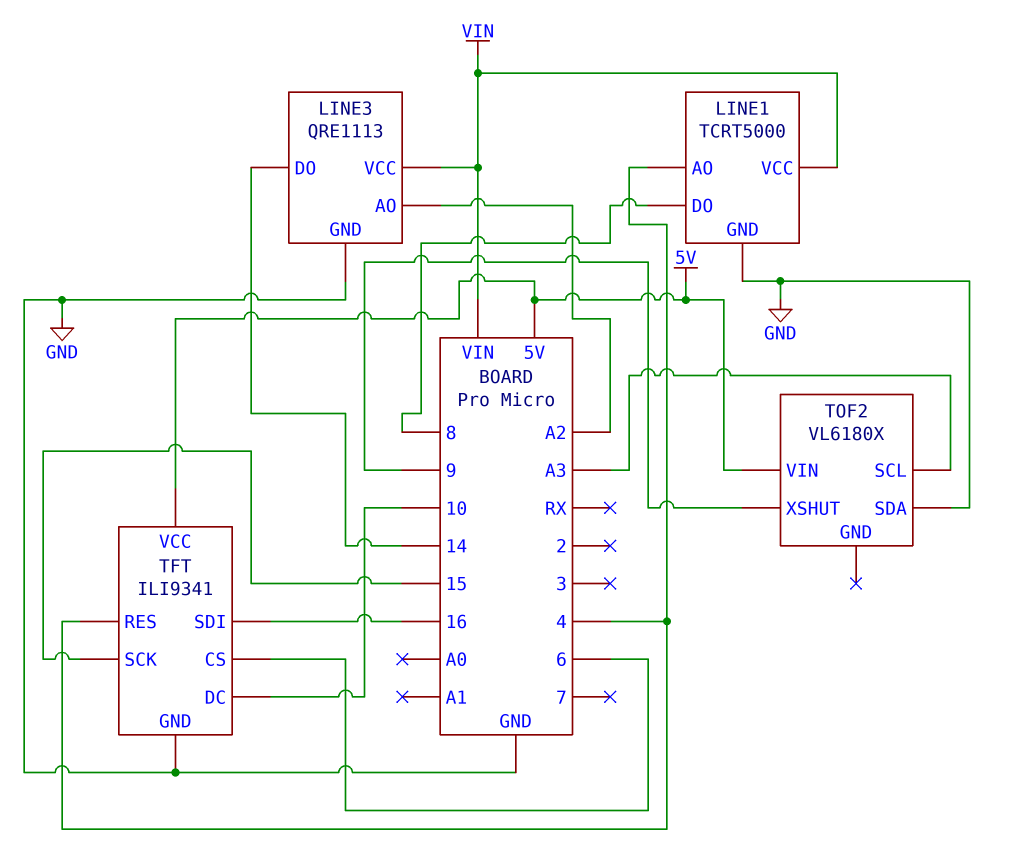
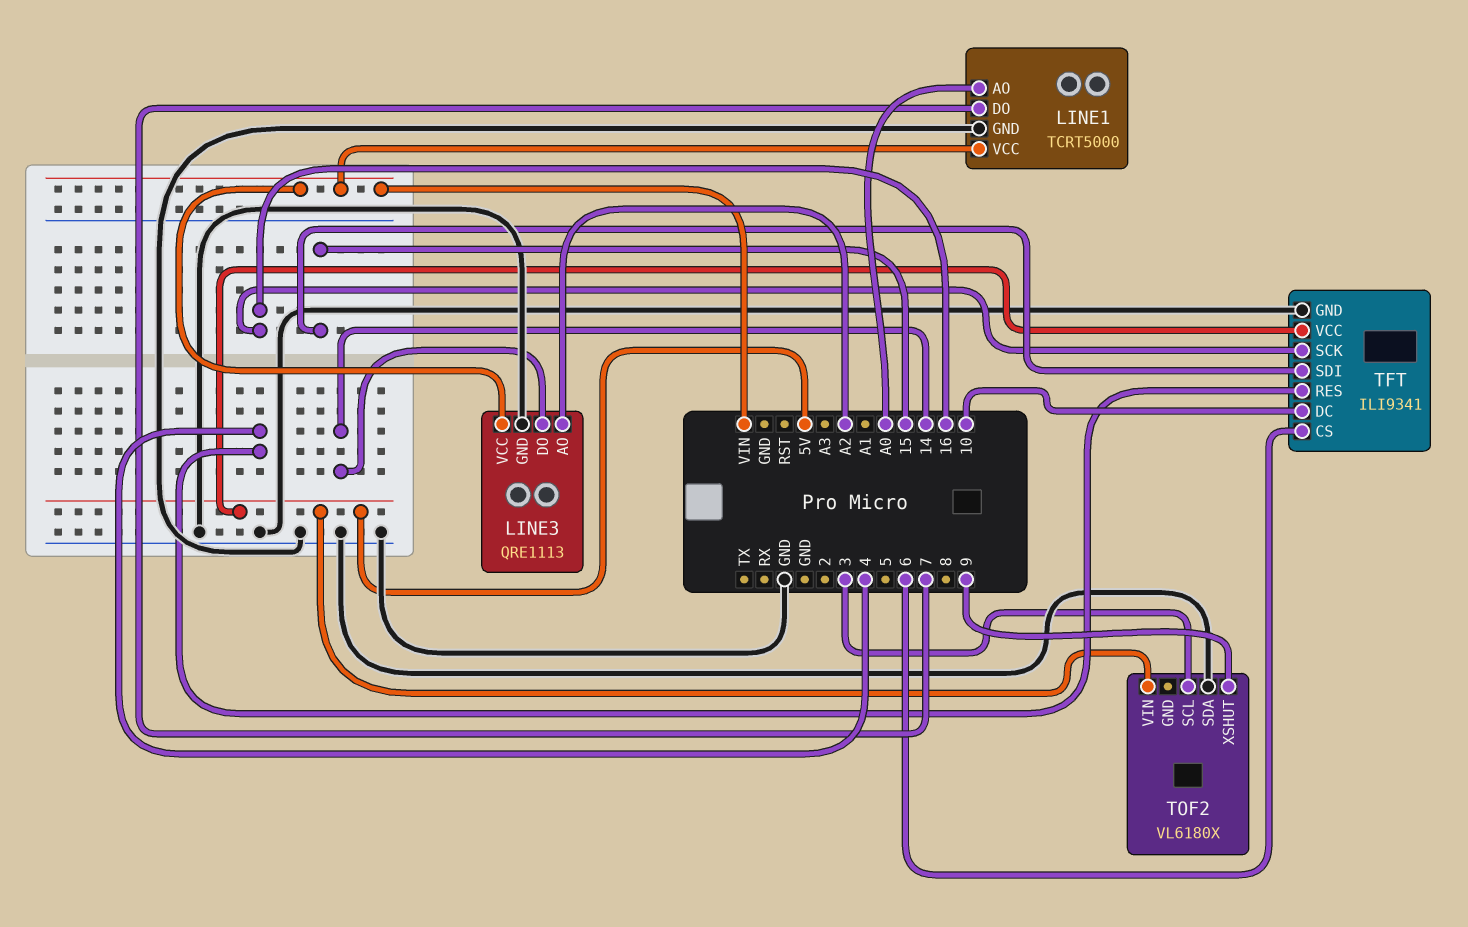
LINE1 pin AO: 4 -> A0
LINE1 pin DO: 8 -> 7
TFT pin SCK: 15 -> 16
TFT pin SDI: 16 -> 15
TOF2 pin SCL: A3 -> 3

